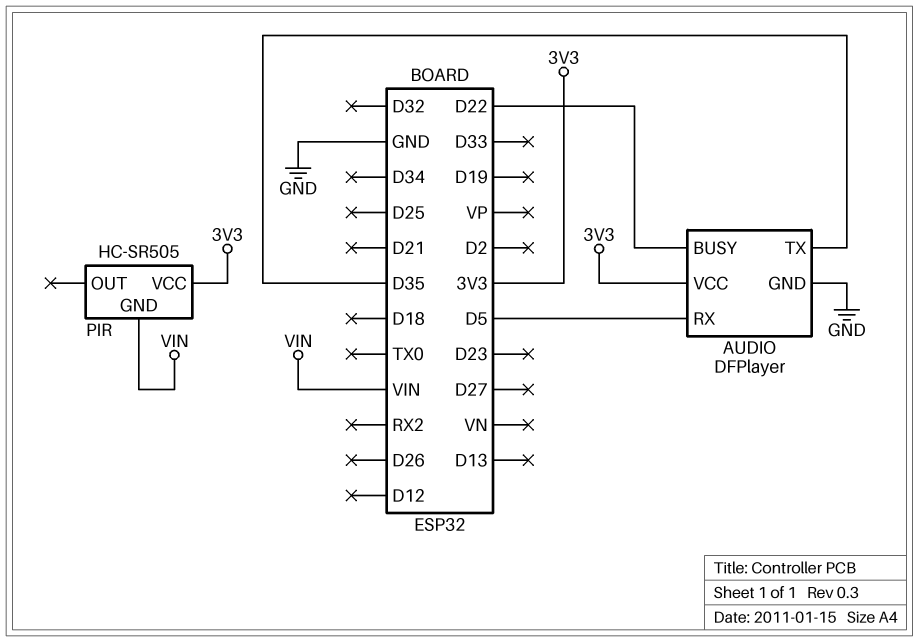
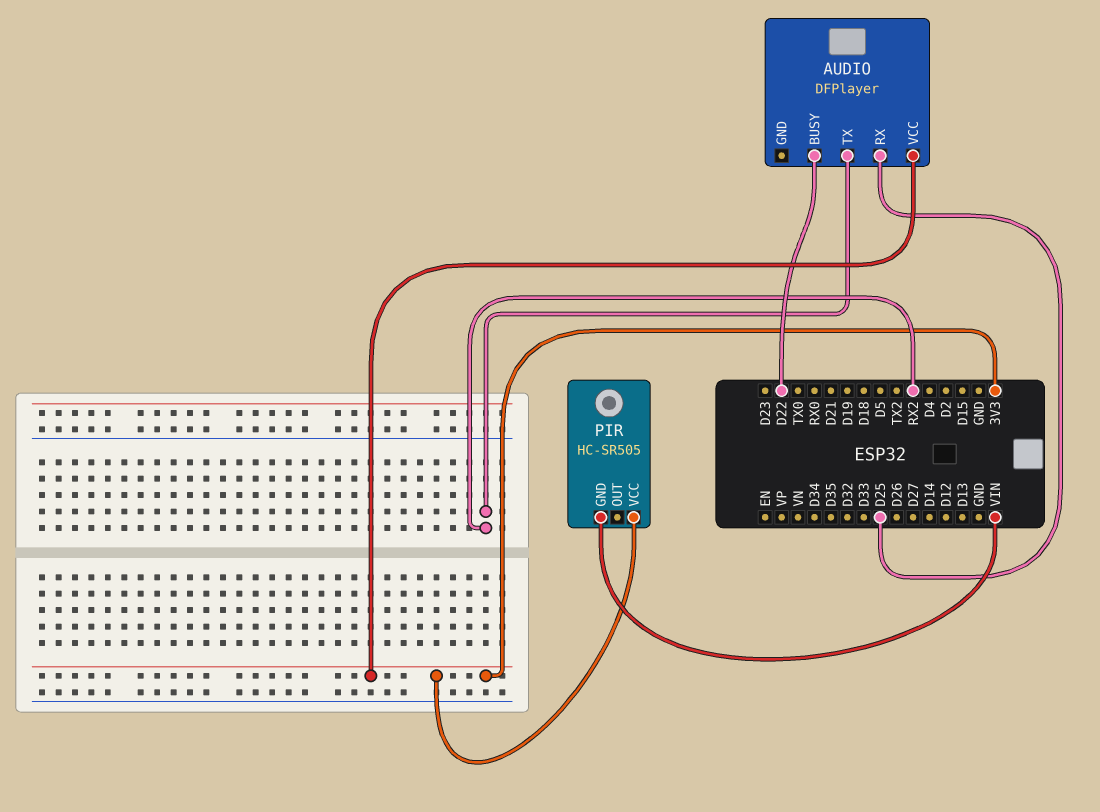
AUDIO pin GND: GND -> none
AUDIO pin RX: D5 -> D25
AUDIO pin TX: D35 -> RX2

